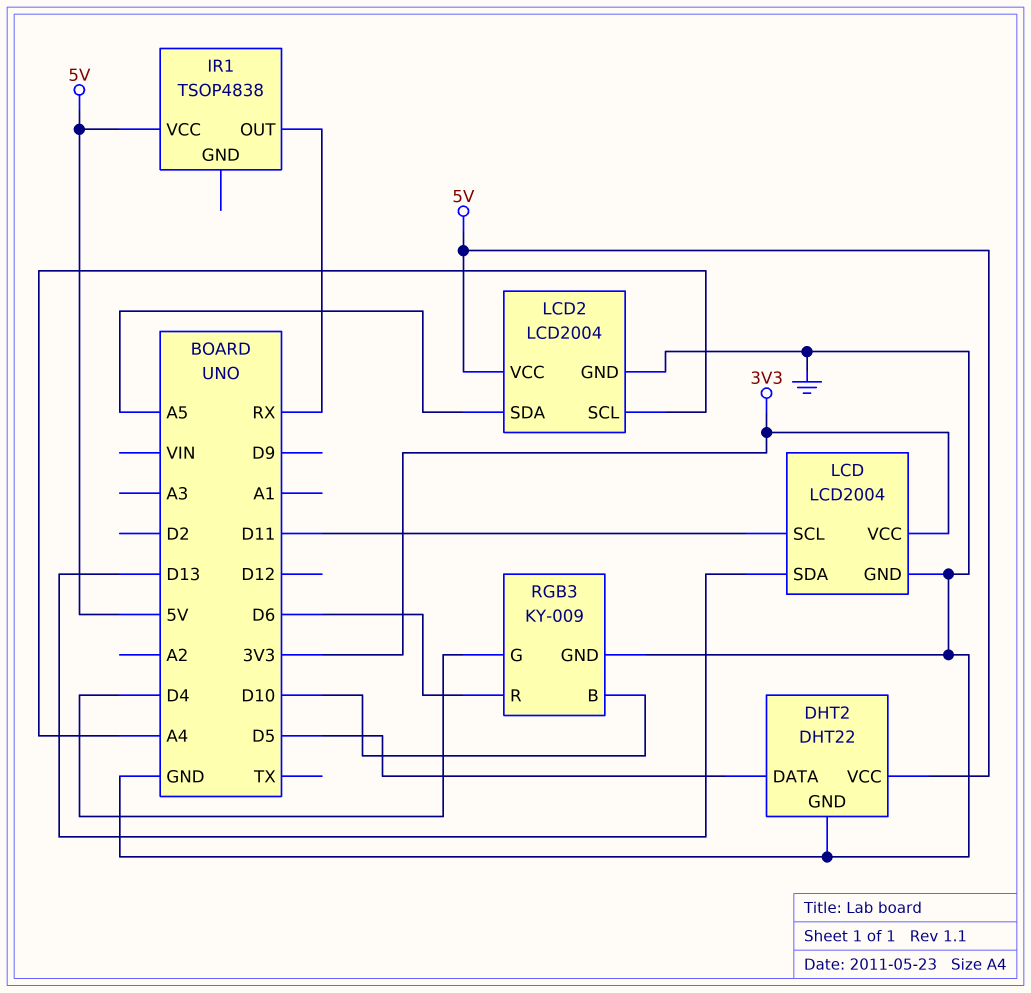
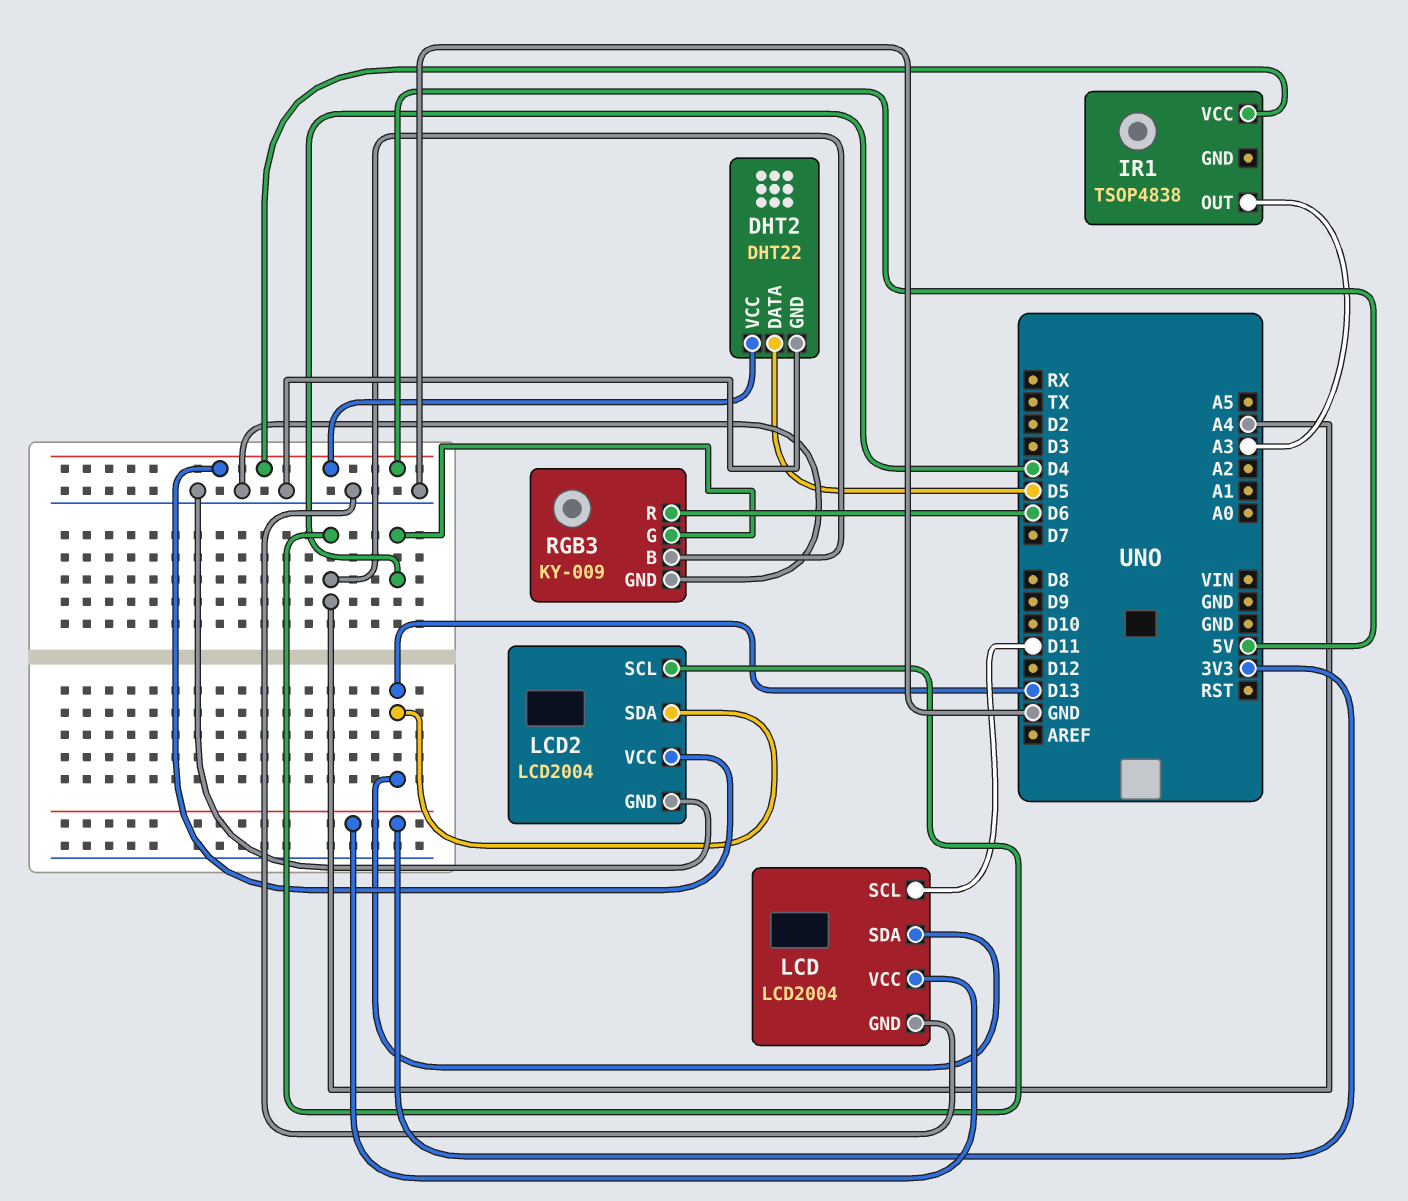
IR1 pin OUT: RX -> A3
LCD2 pin SDA: A5 -> D13
RGB3 pin B: D10 -> A4

